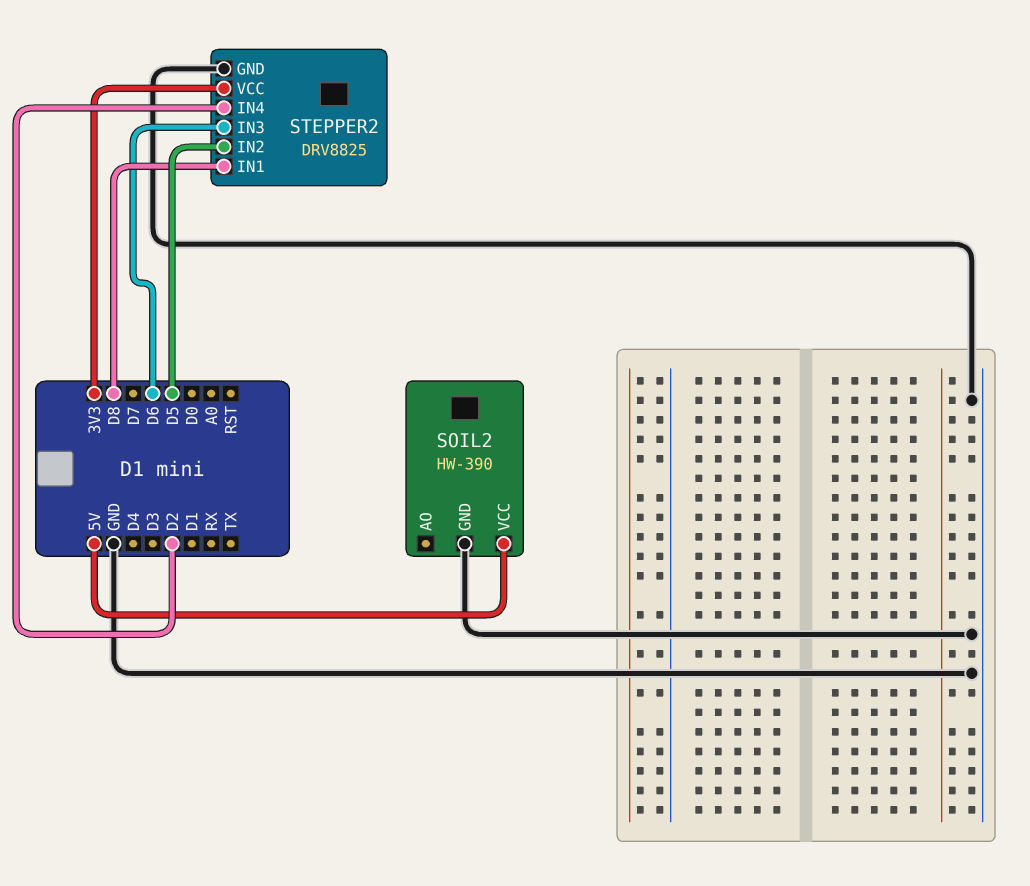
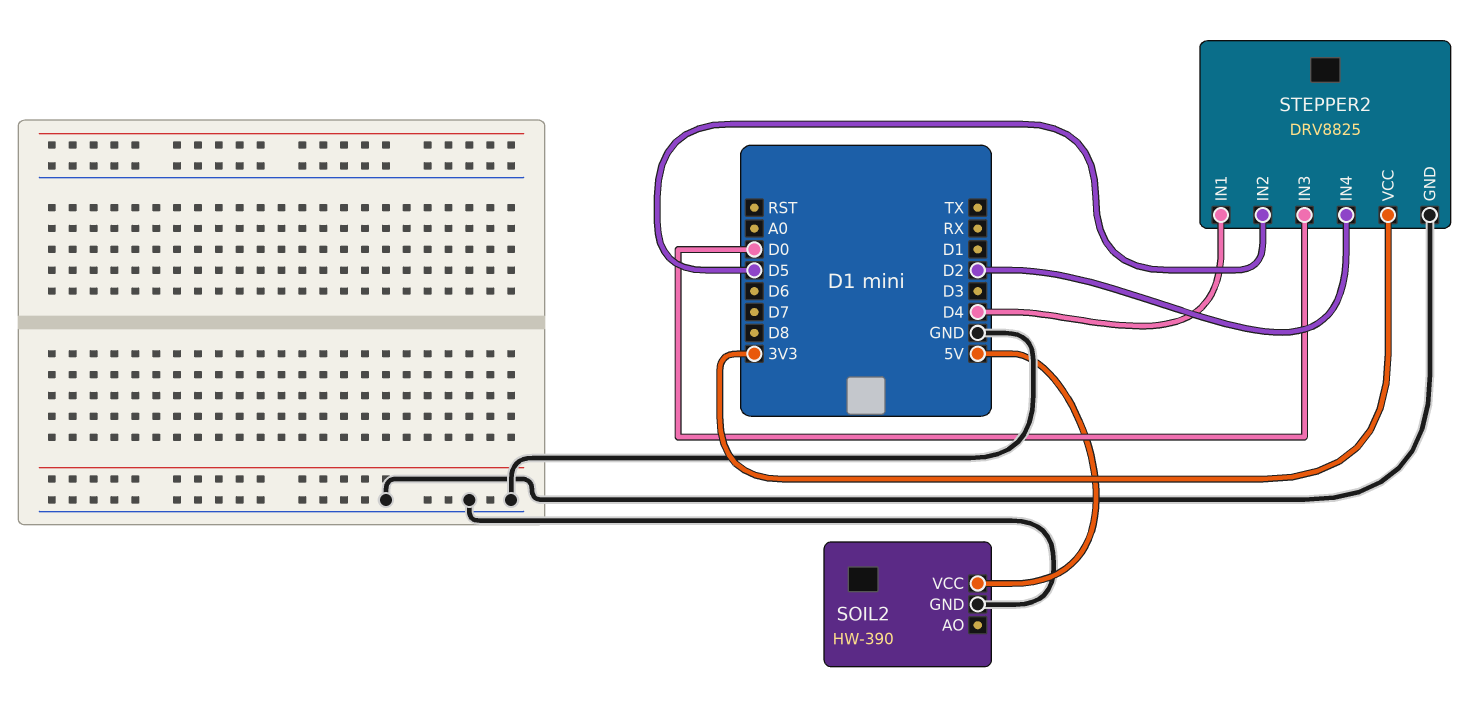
STEPPER2 pin IN1: D8 -> D4
STEPPER2 pin IN3: D6 -> D0

